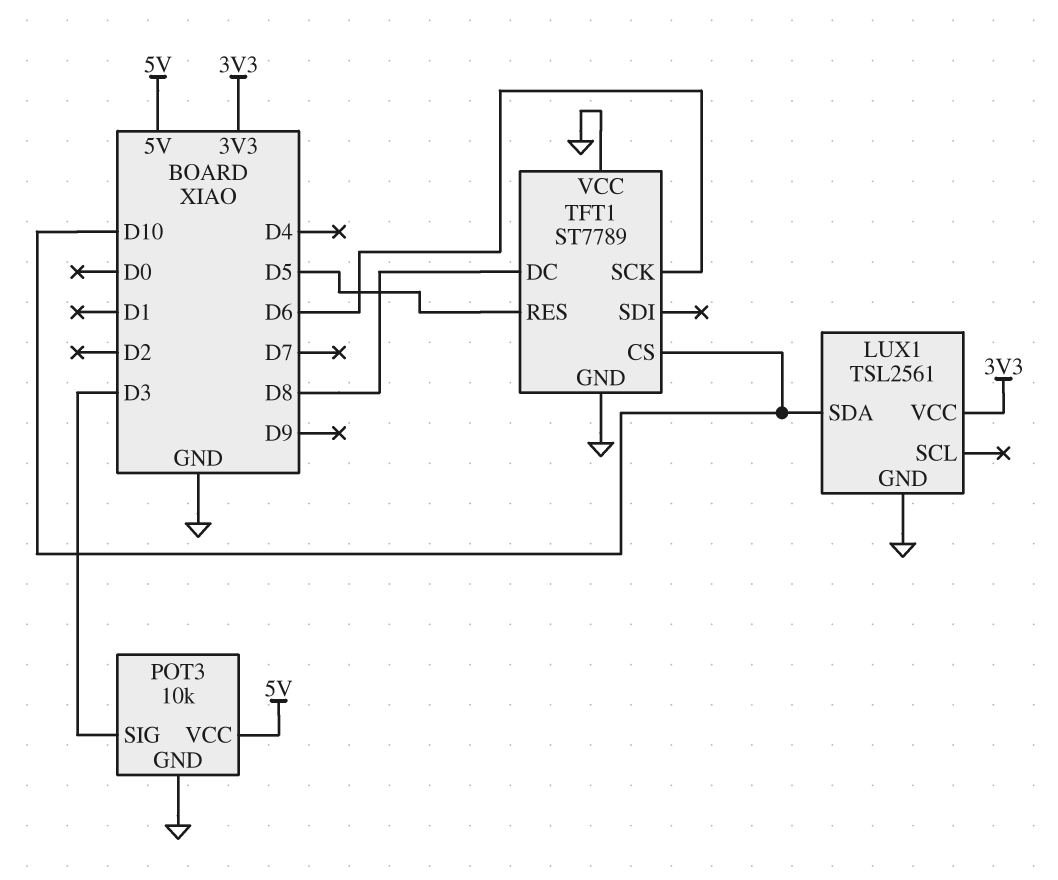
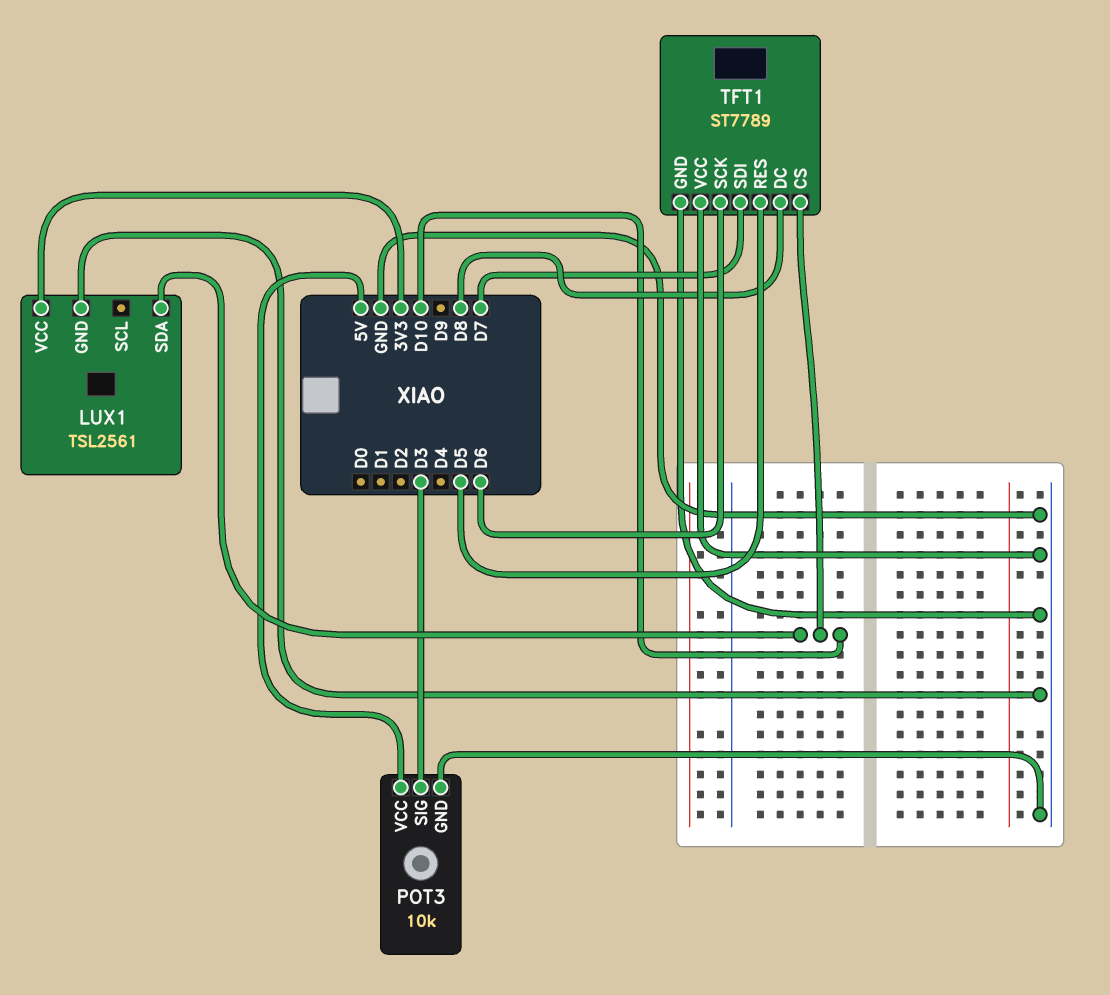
TFT1 pin SDI: none -> D7

